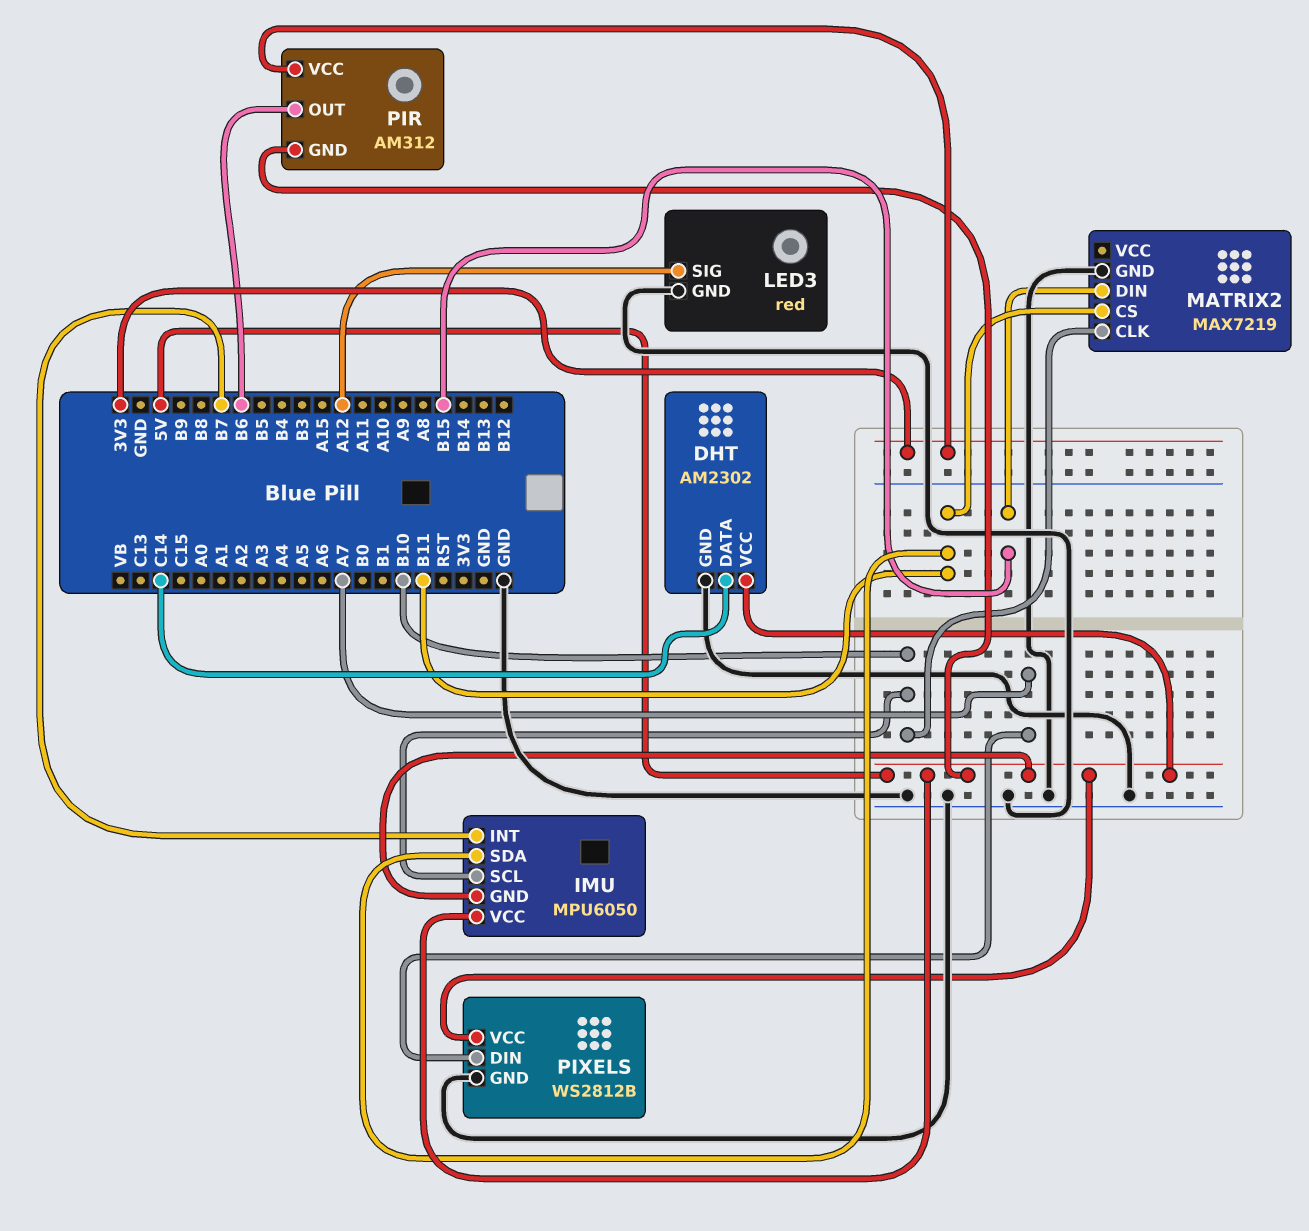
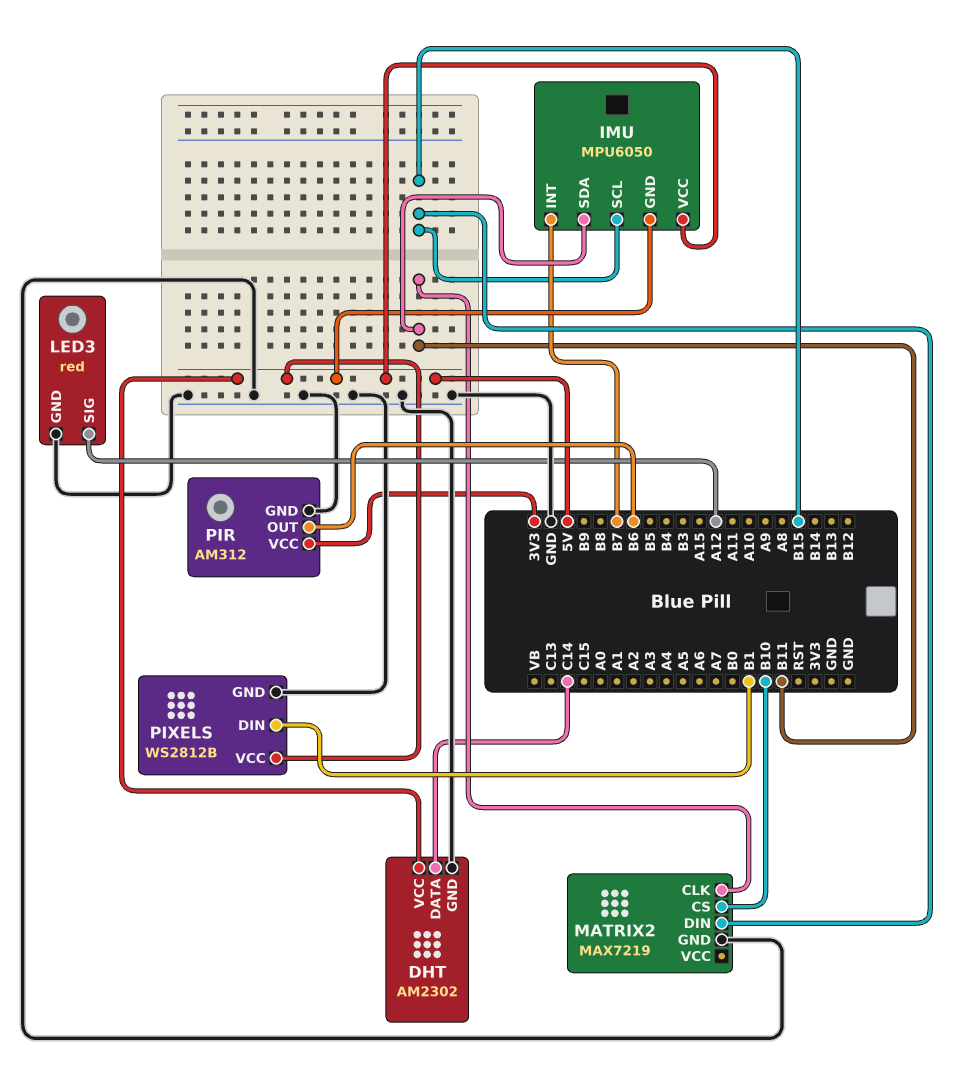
IMU pin SCL: B10 -> B15
MATRIX2 pin CLK: B10 -> B11
MATRIX2 pin CS: B11 -> B10
PIR pin GND: 5V -> GND
PIXELS pin DIN: A7 -> B1

